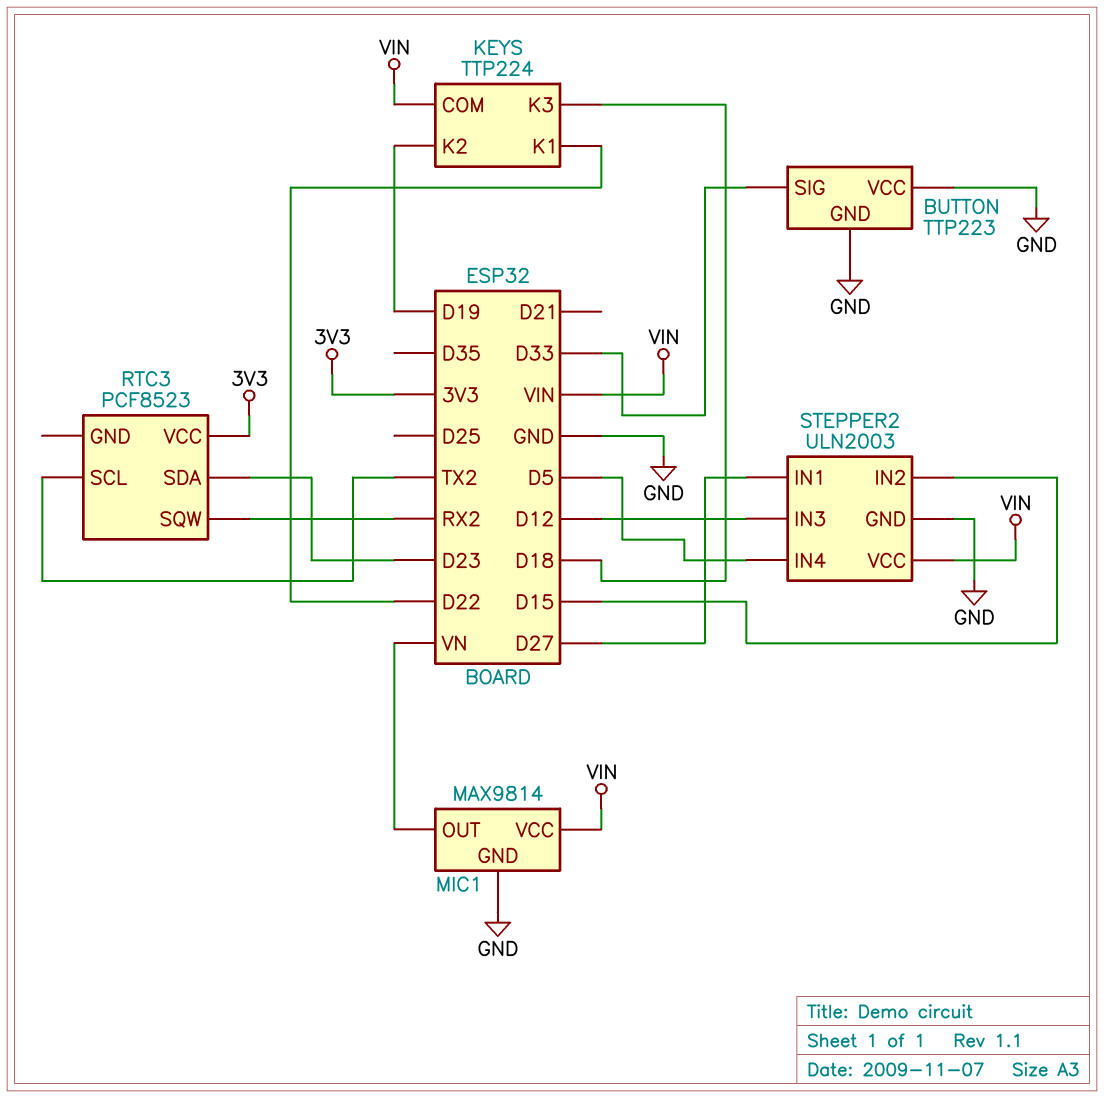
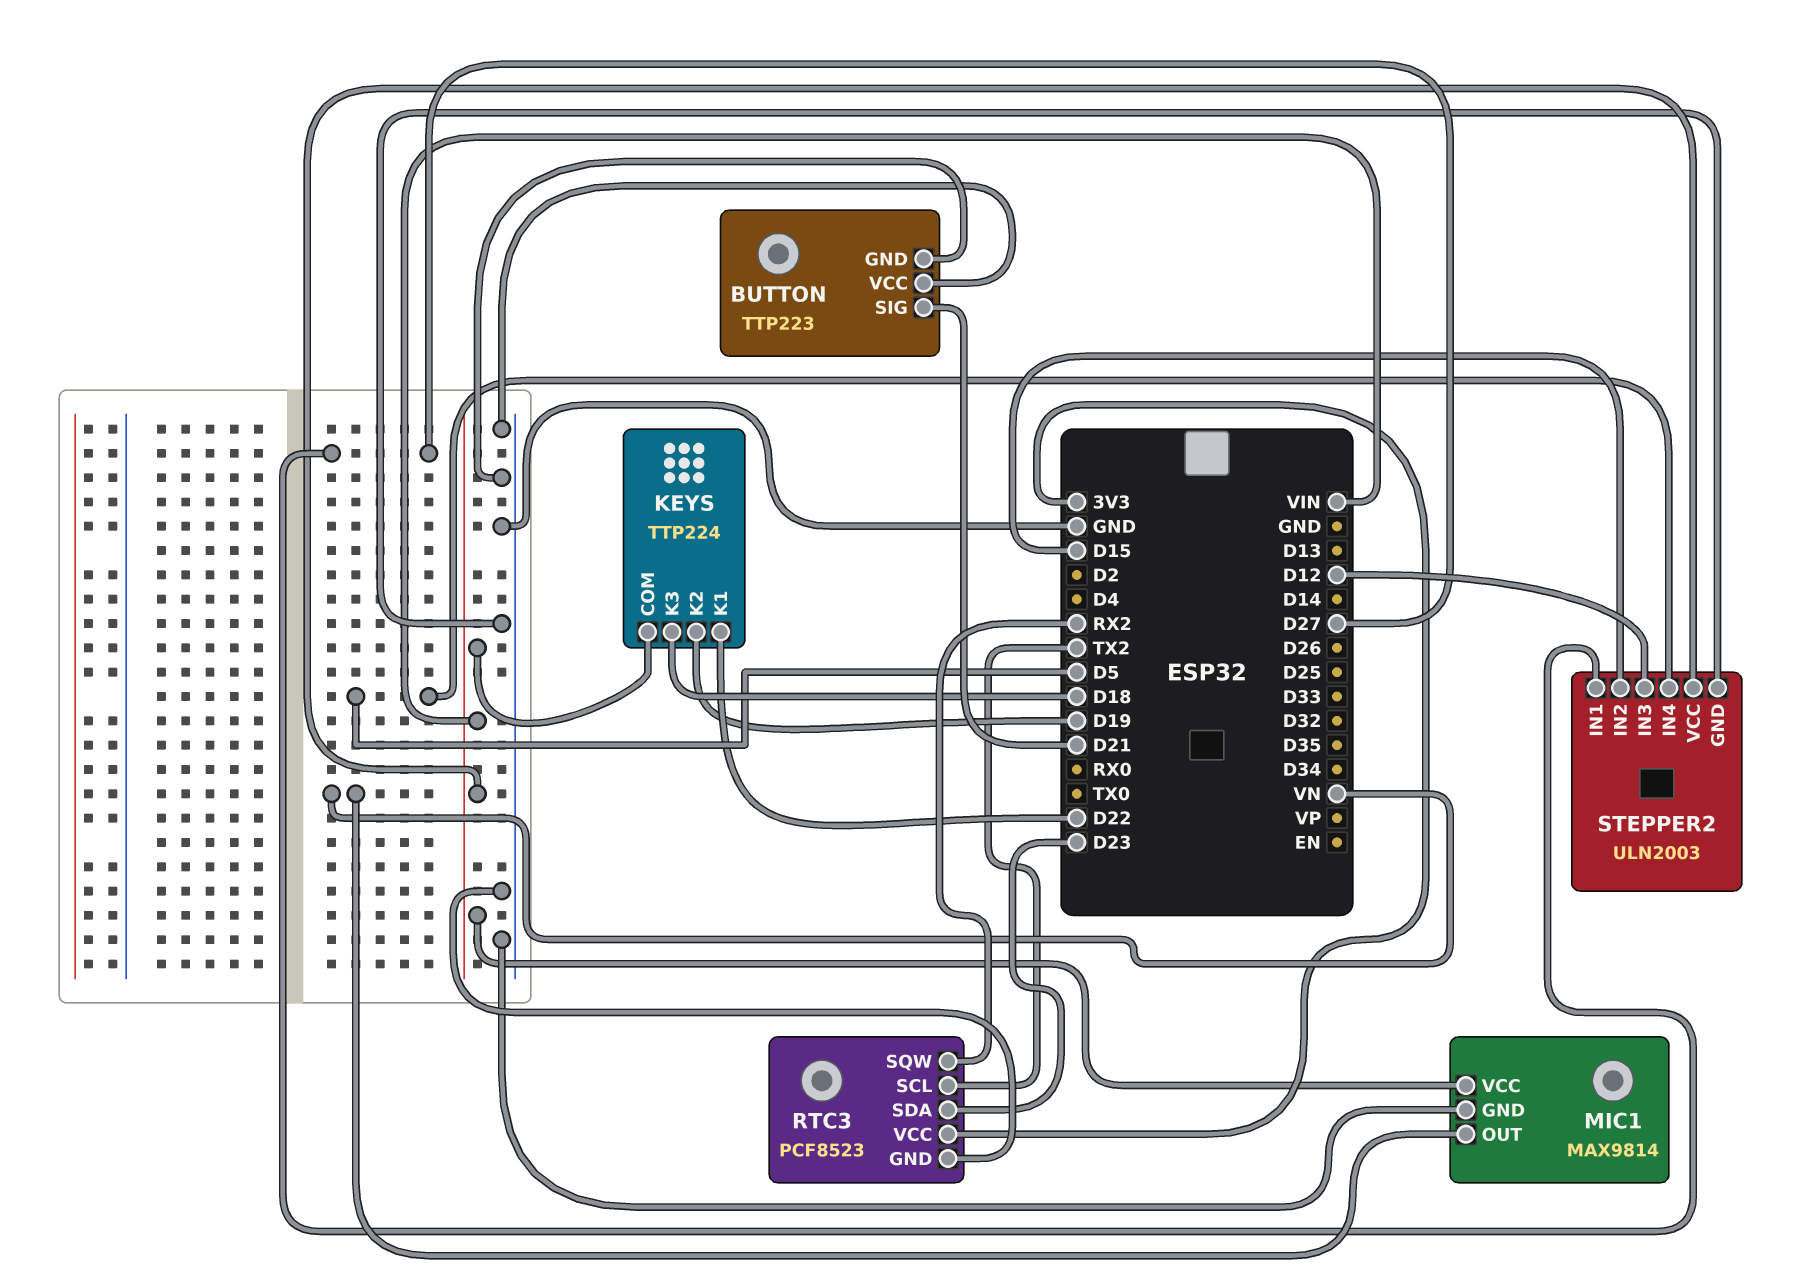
BUTTON pin SIG: D33 -> D21
RTC3 pin GND: none -> GND

